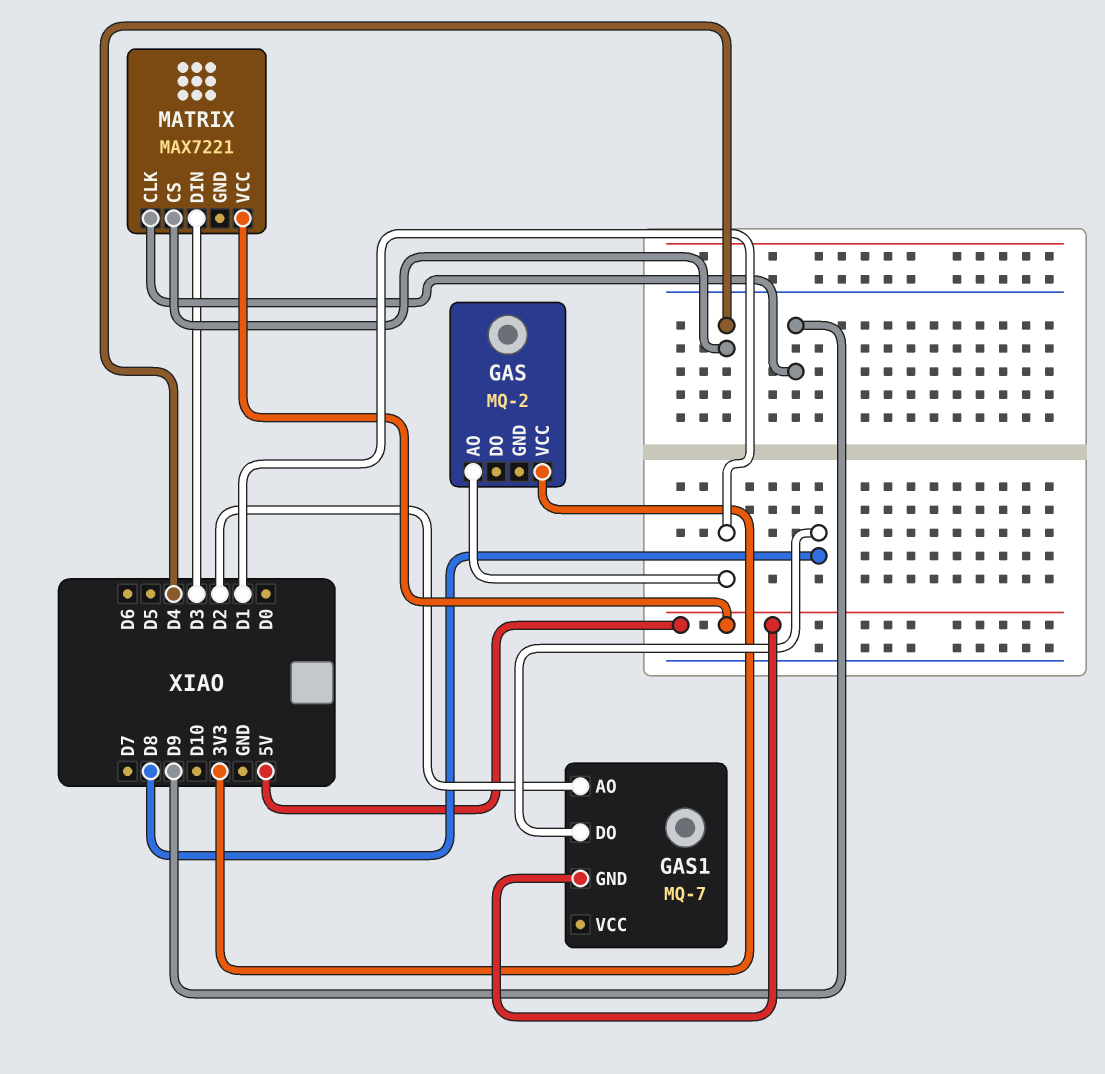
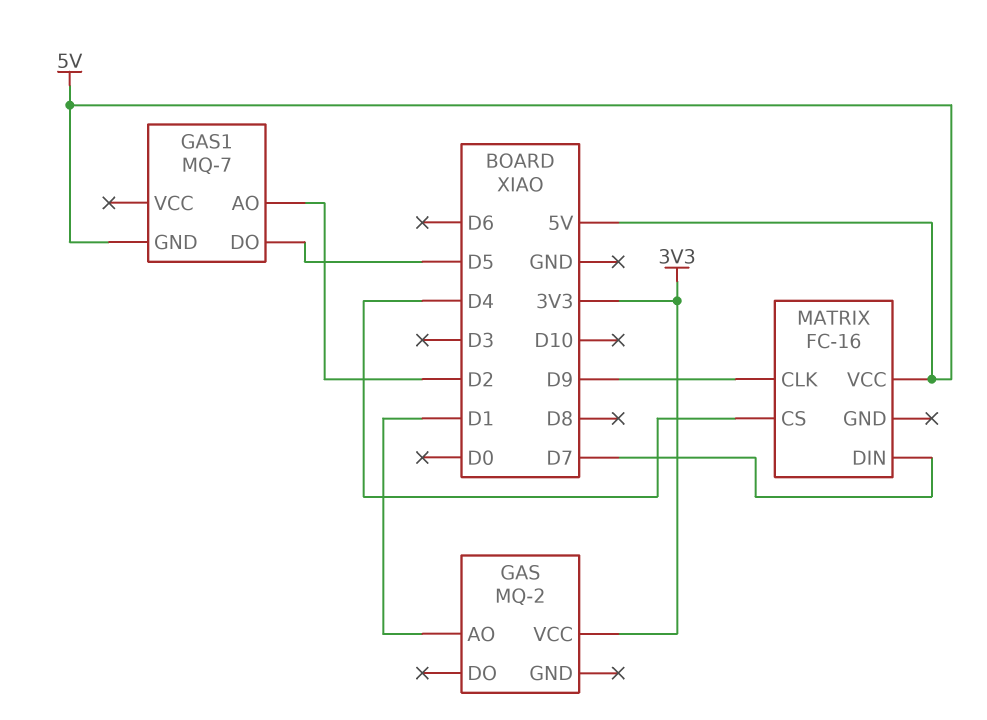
GAS1 pin DO: D8 -> D5
MATRIX: MAX7221 -> FC-16
MATRIX pin DIN: D3 -> D7

